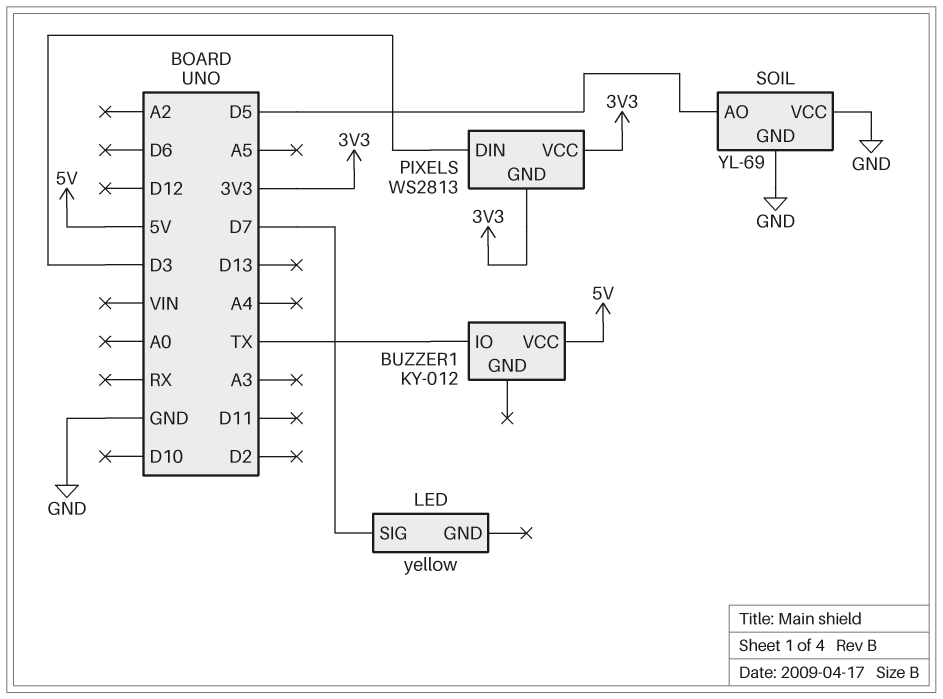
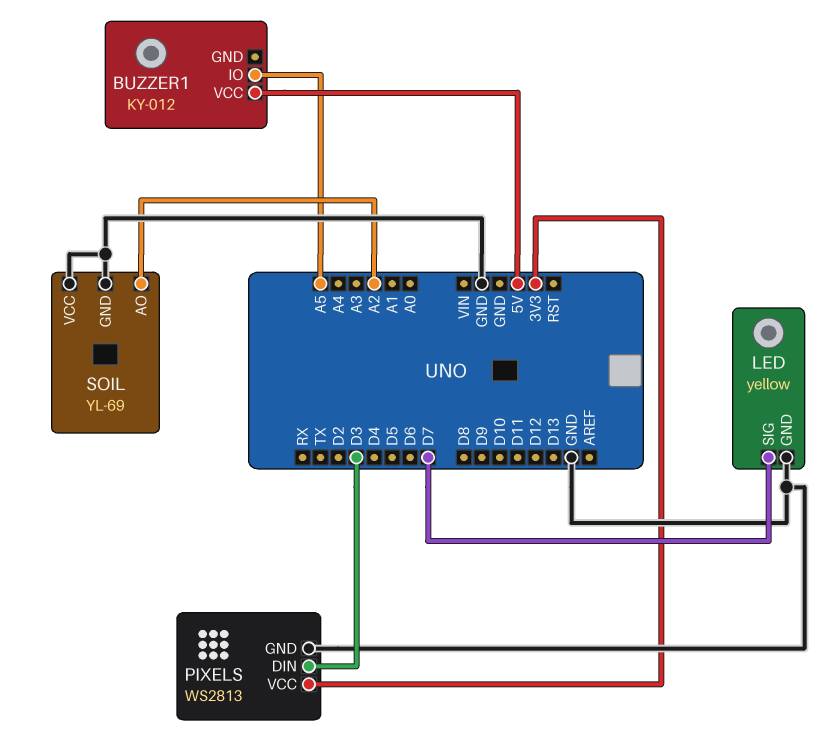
BUZZER1 pin IO: TX -> A5
LED pin GND: none -> GND
PIXELS pin GND: 3V3 -> GND
SOIL pin AO: D5 -> A2

